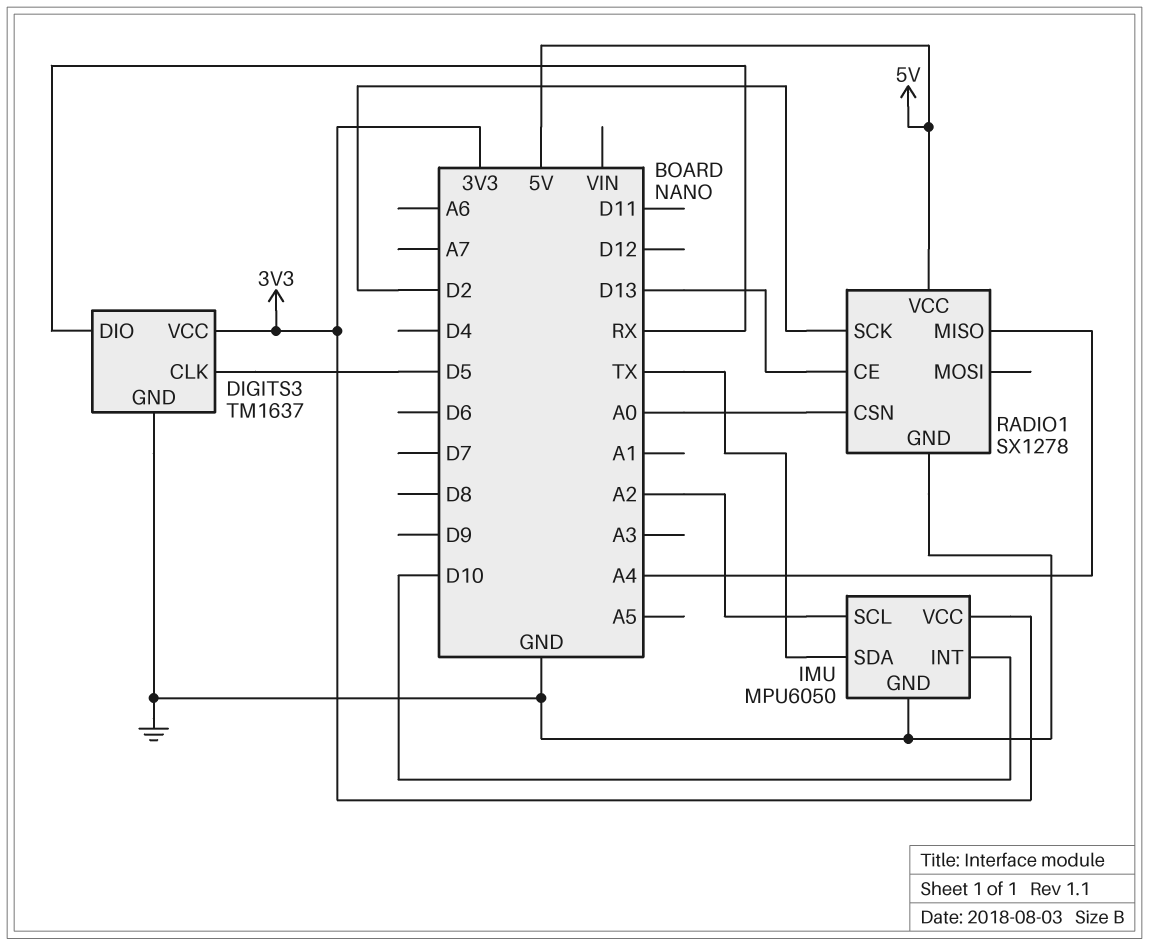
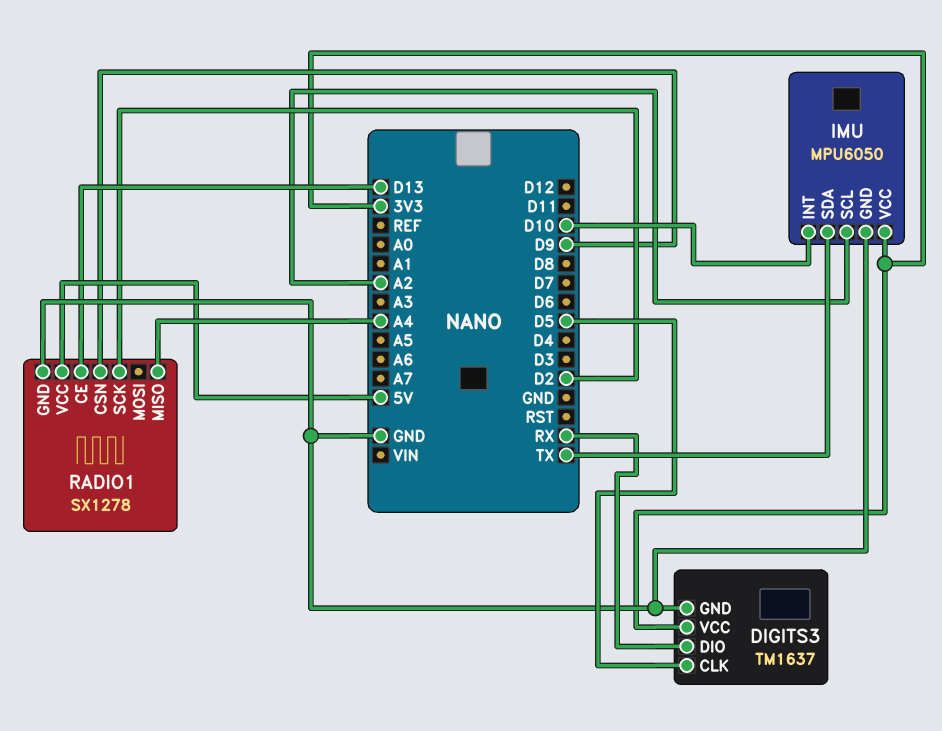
RADIO1 pin CSN: A0 -> D9

